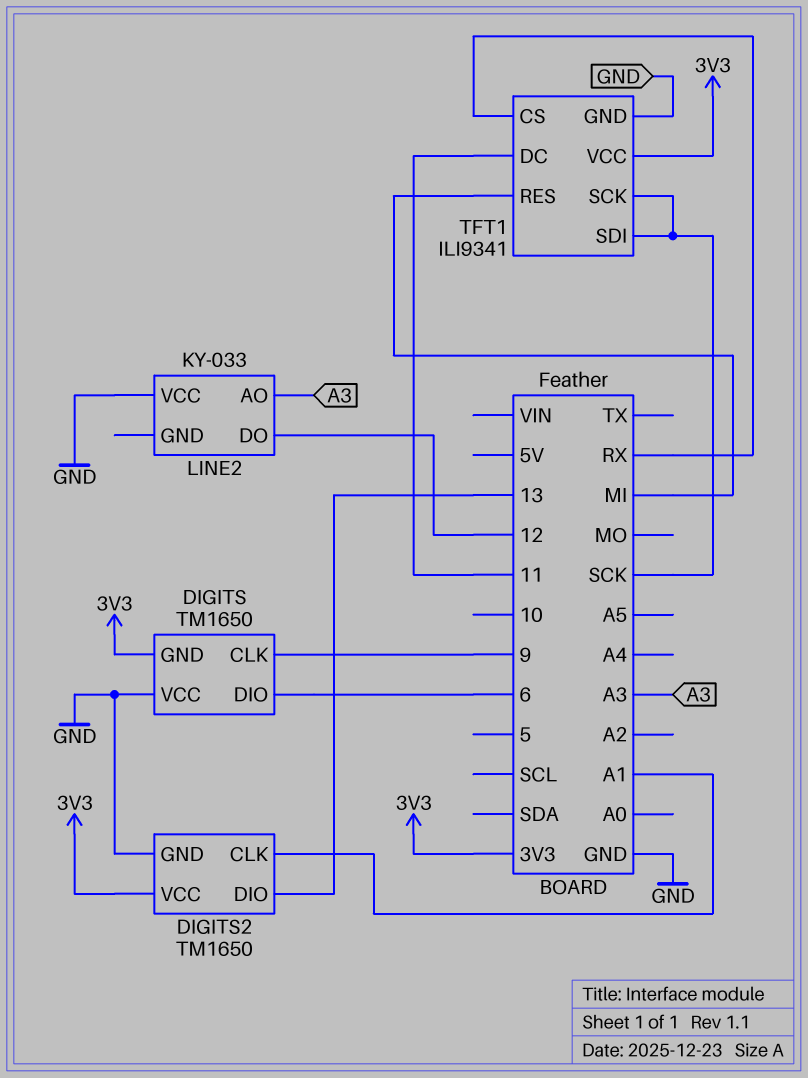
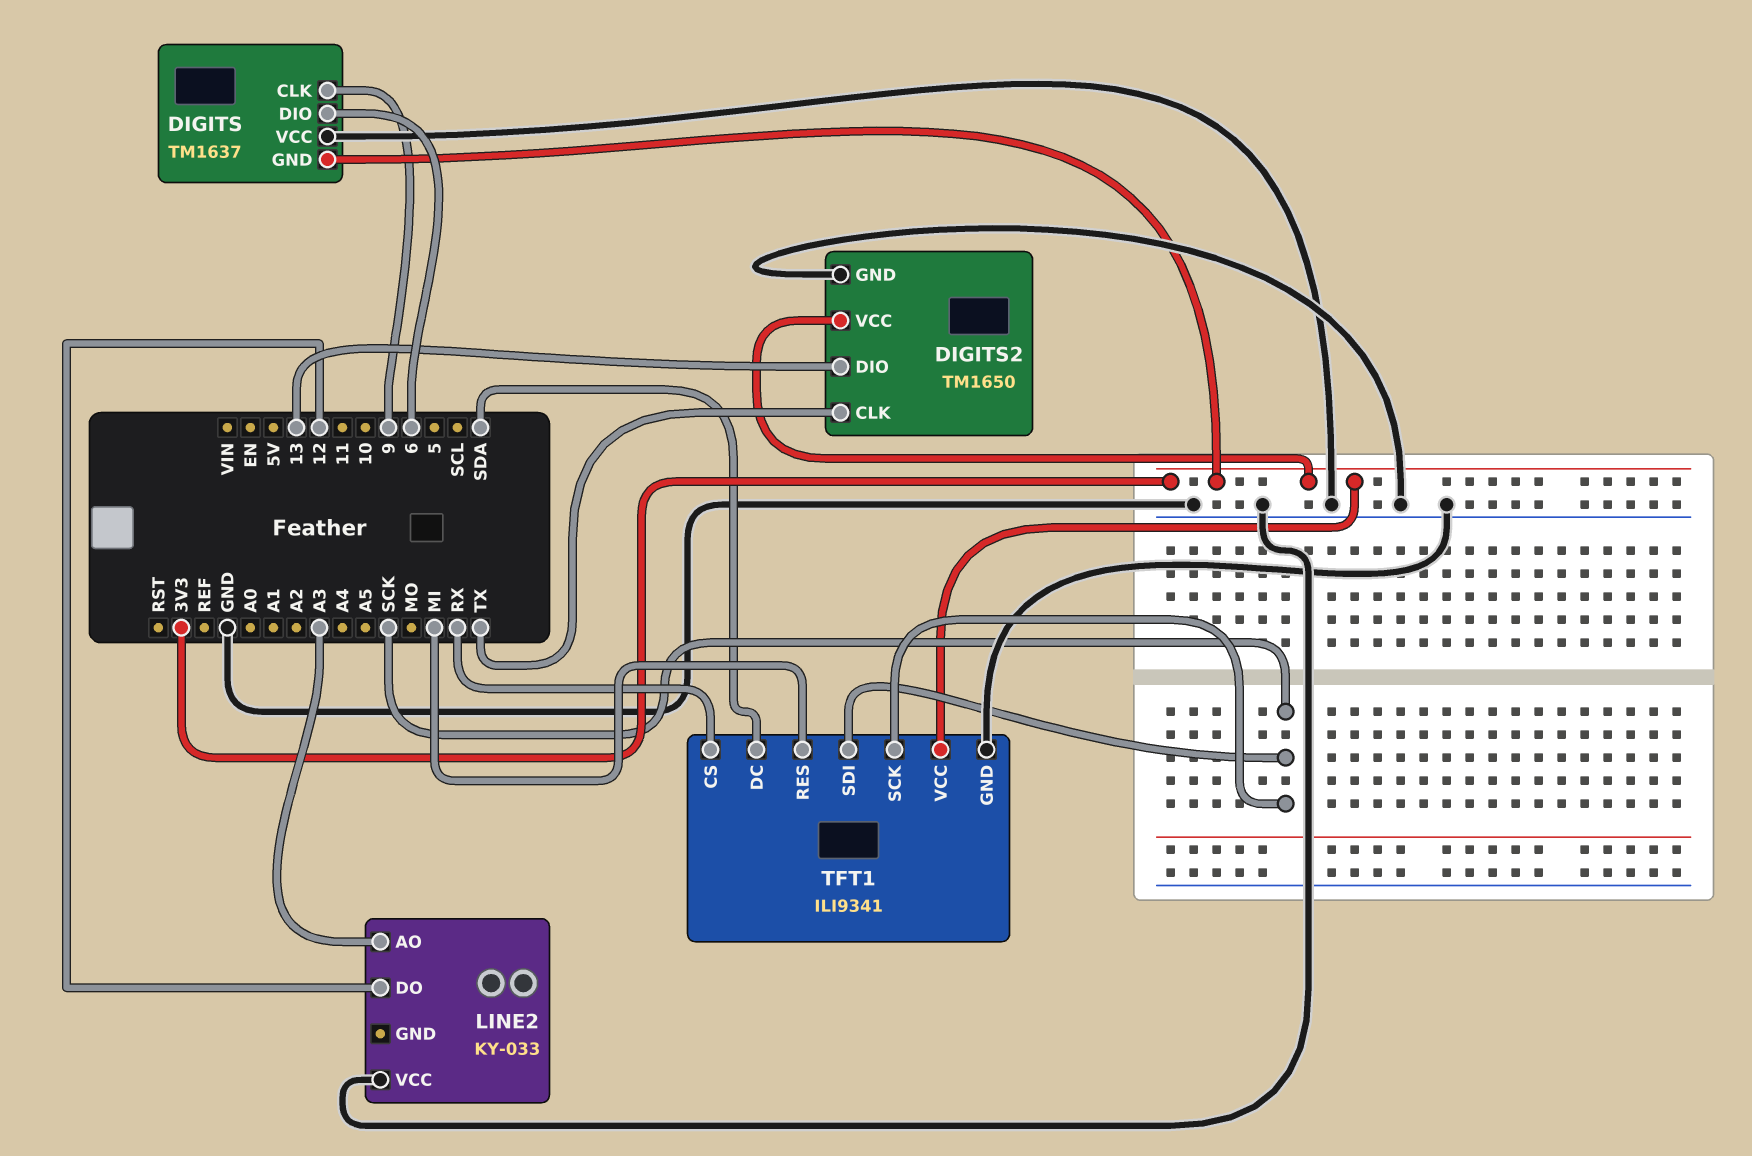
DIGITS: TM1650 -> TM1637
DIGITS2 pin CLK: A1 -> TX
TFT1 pin DC: 11 -> SDA

